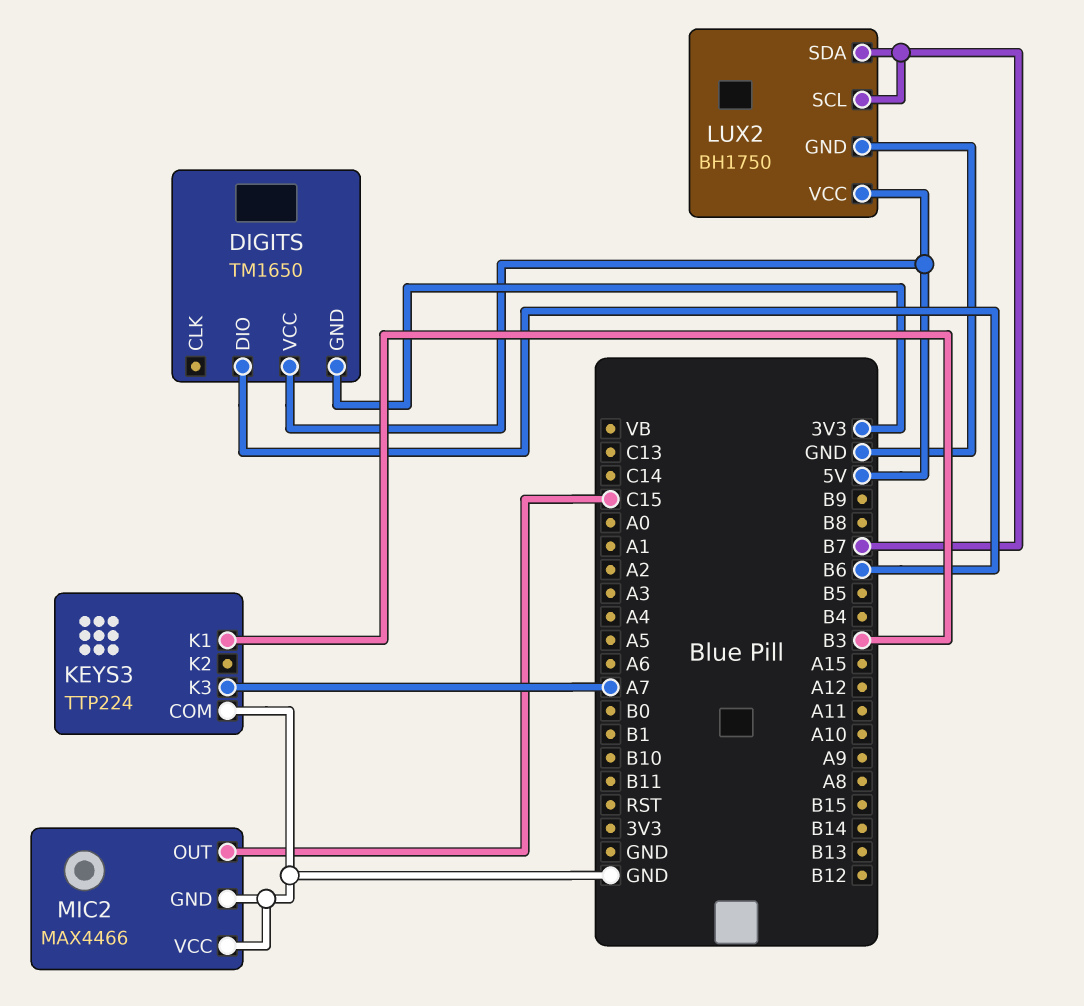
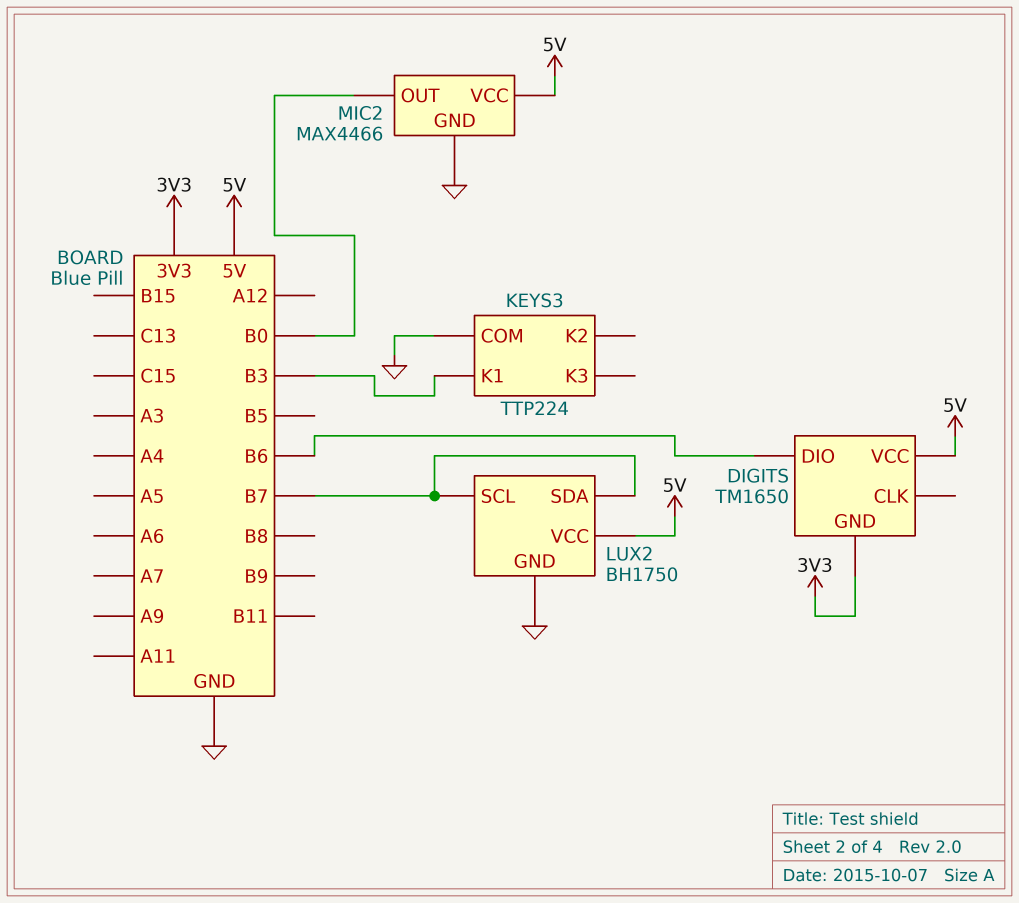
KEYS3 pin K3: A7 -> none
MIC2 pin OUT: C15 -> B0
MIC2 pin VCC: GND -> 5V

